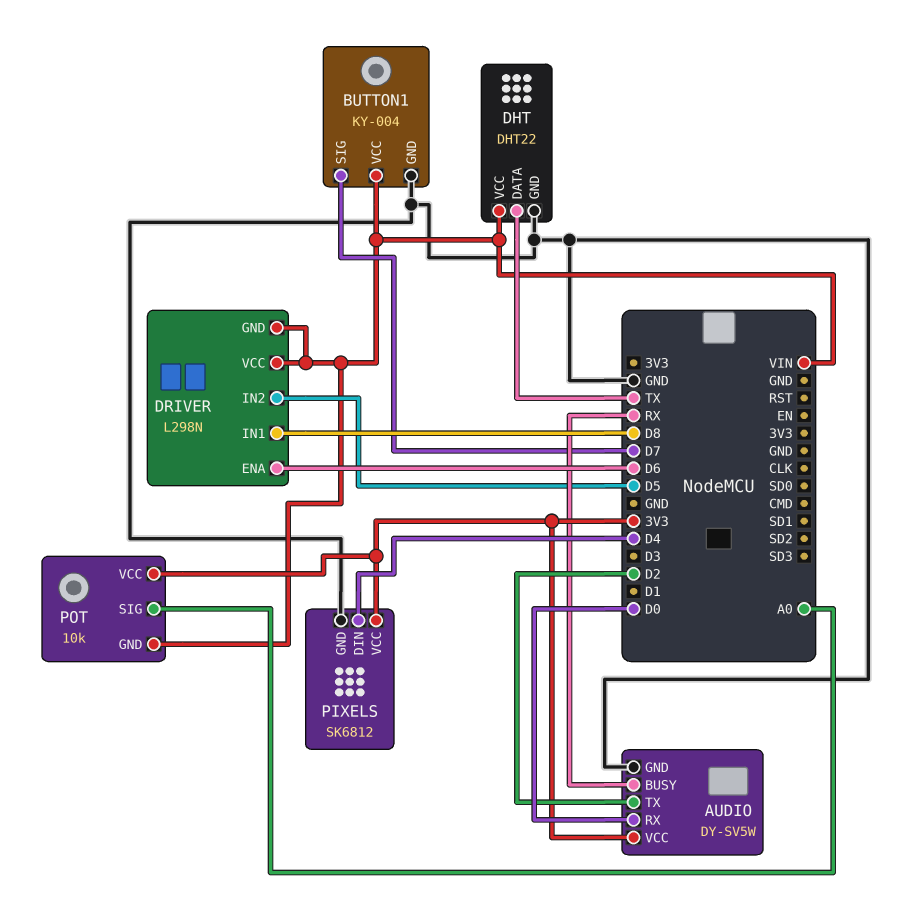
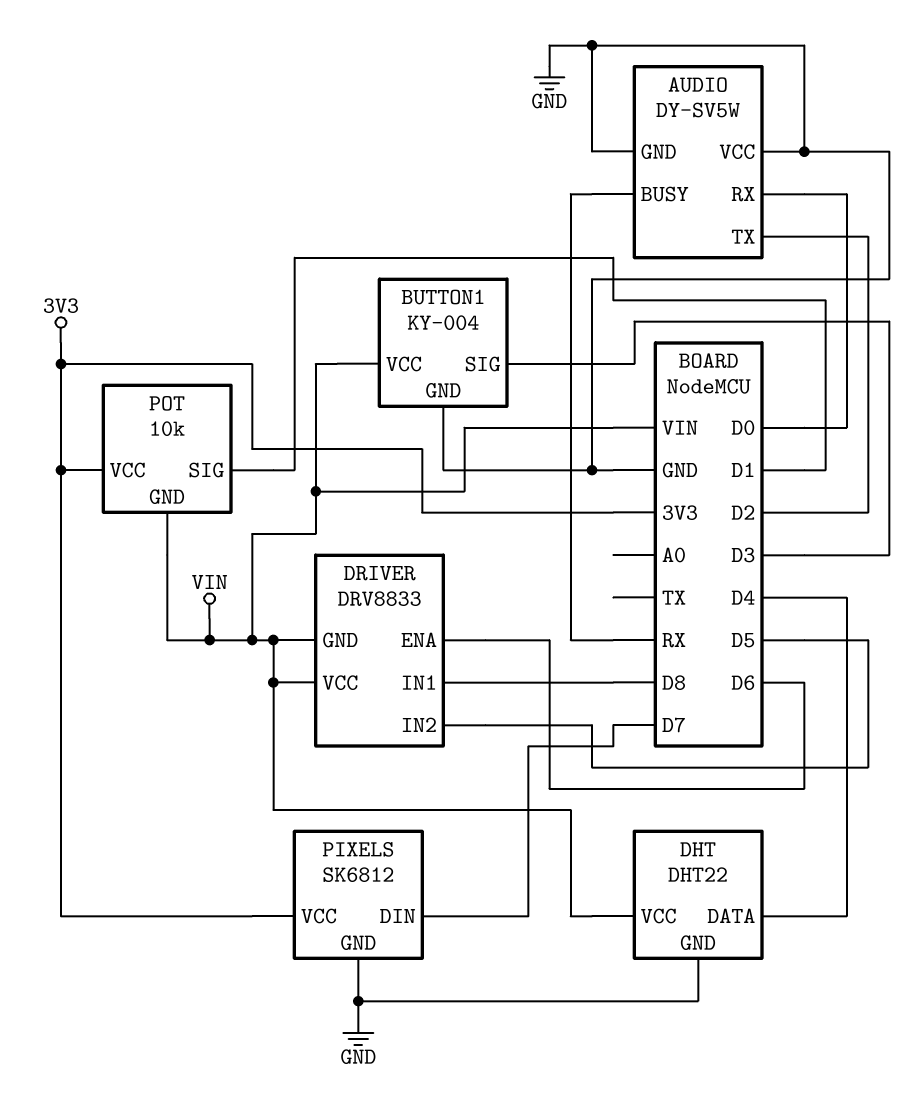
AUDIO pin VCC: 3V3 -> GND
BUTTON1 pin SIG: D7 -> D3
DHT pin DATA: TX -> D4
DRIVER: L298N -> DRV8833
PIXELS pin DIN: D4 -> D7
POT pin SIG: A0 -> D1

